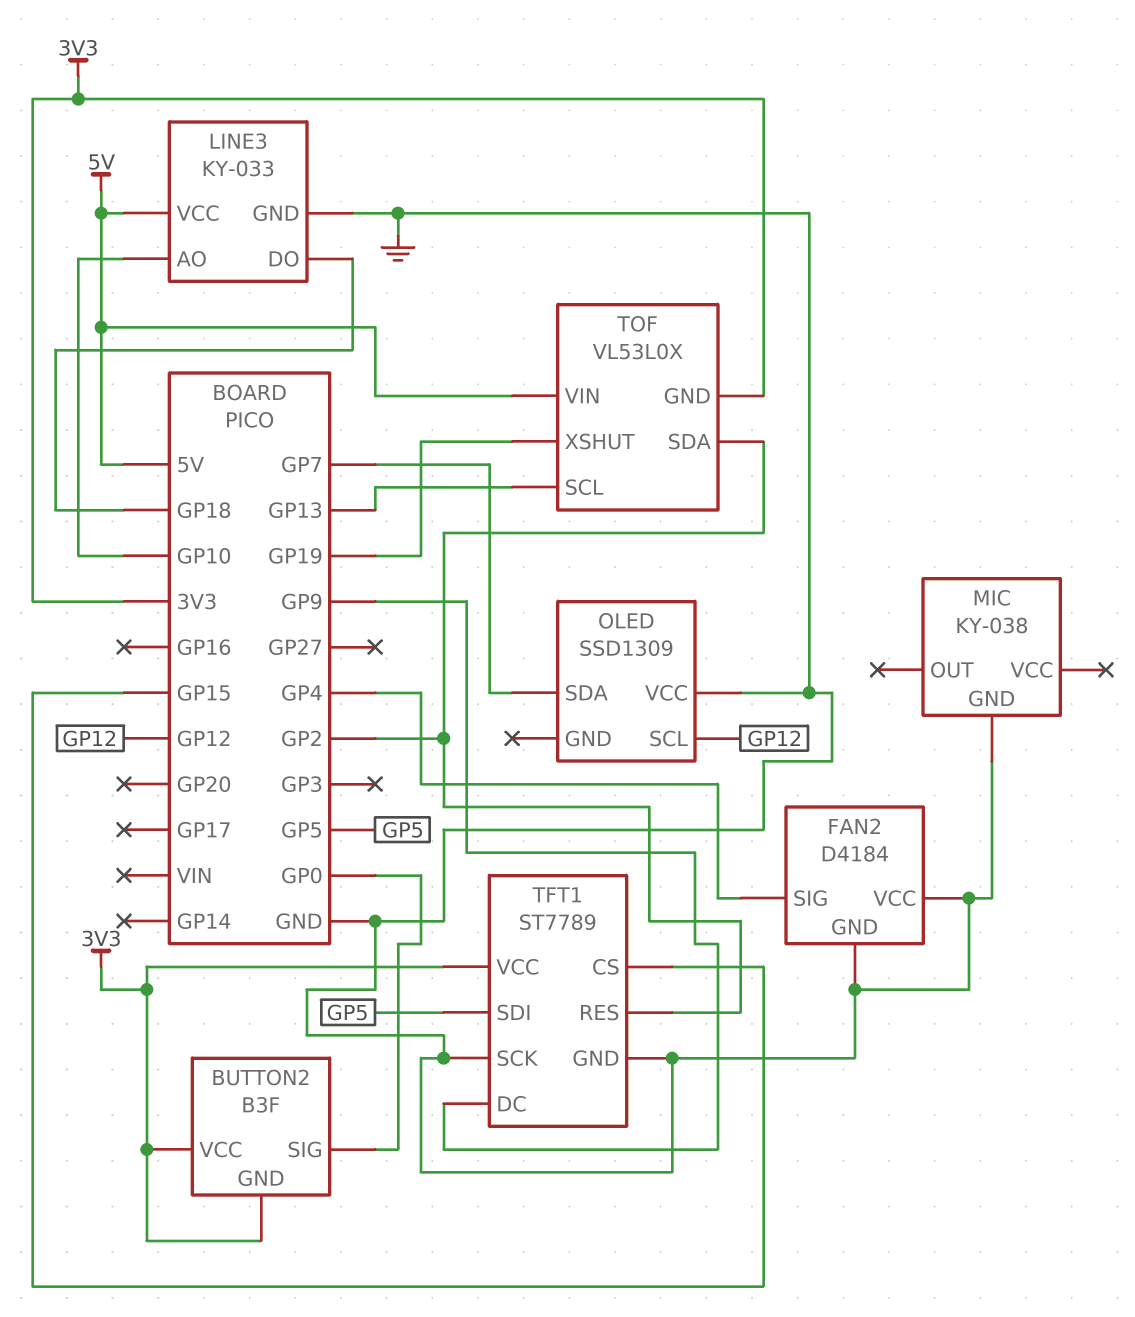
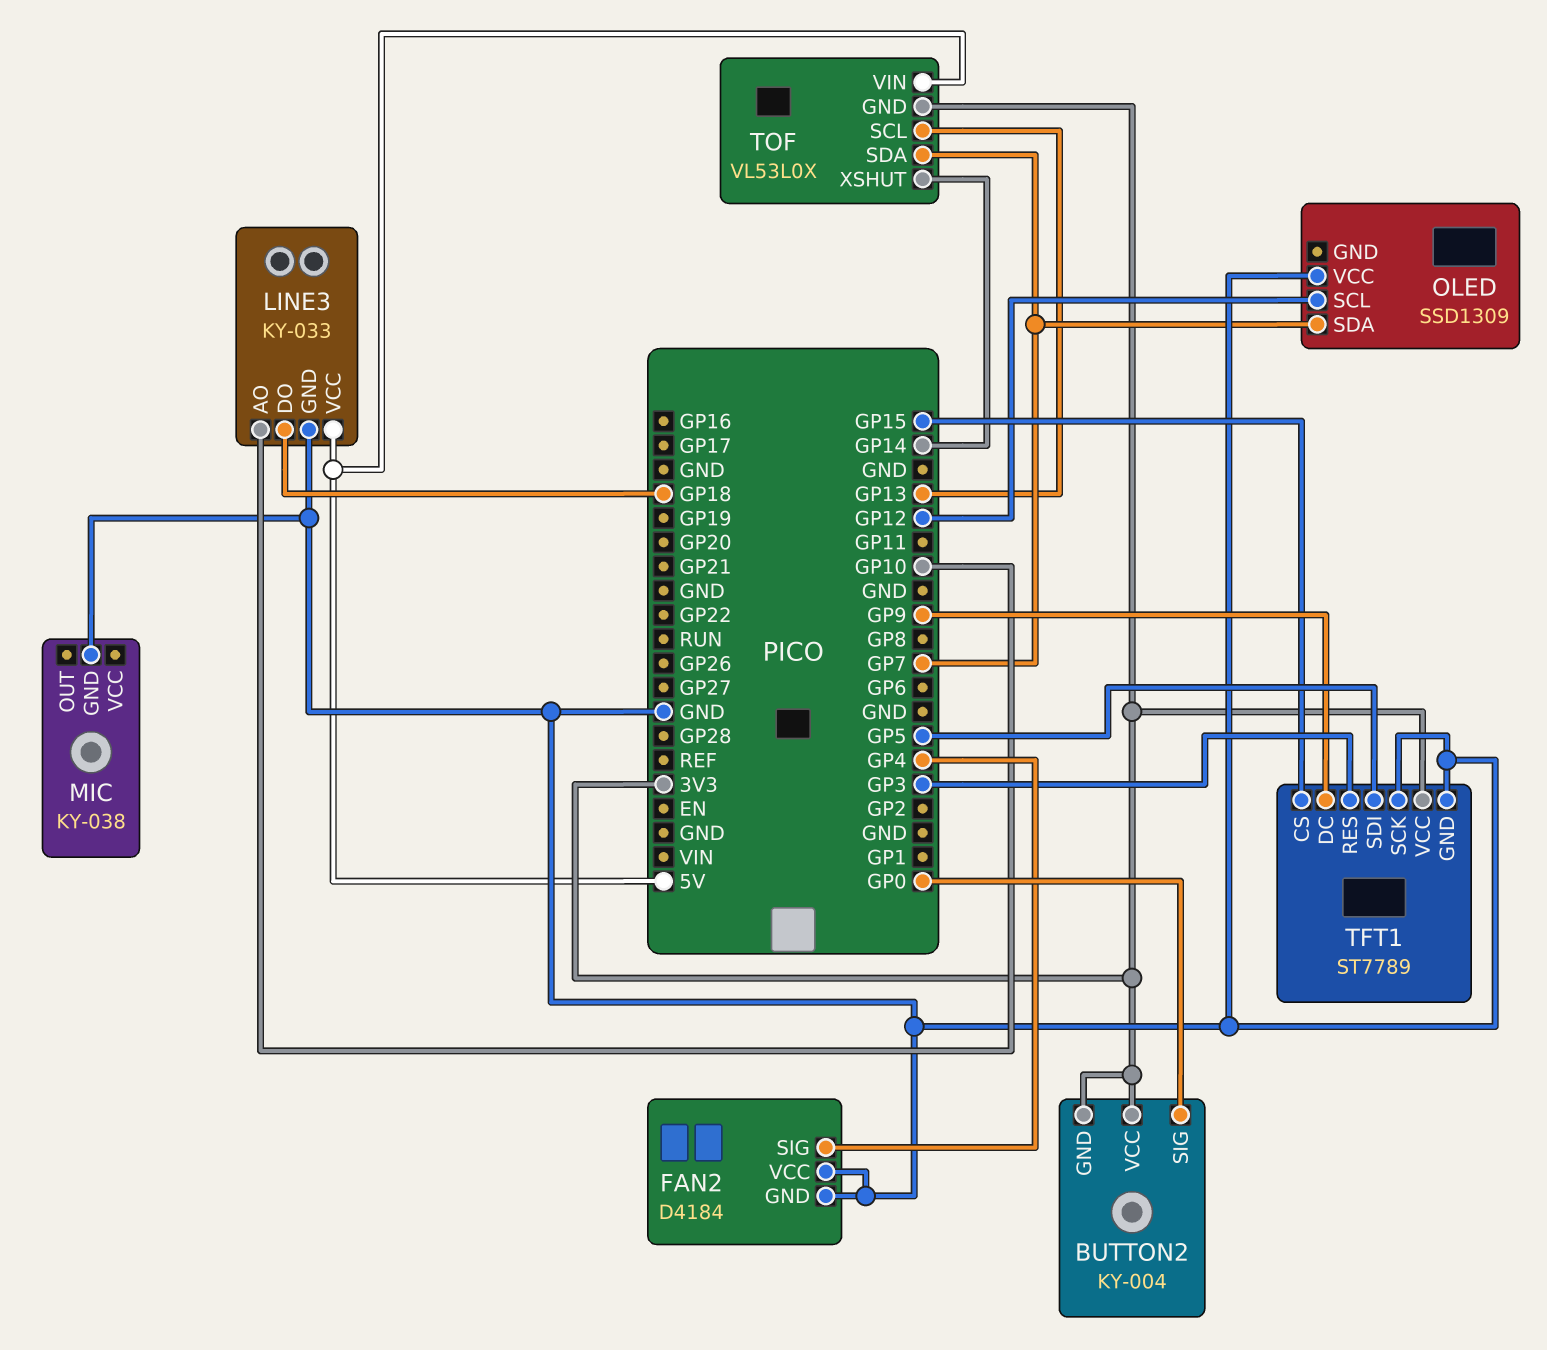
BUTTON2: B3F -> KY-004
TFT1 pin RES: GP2 -> GP3
TOF pin SDA: GP2 -> GP7
TOF pin XSHUT: GP19 -> GP14

